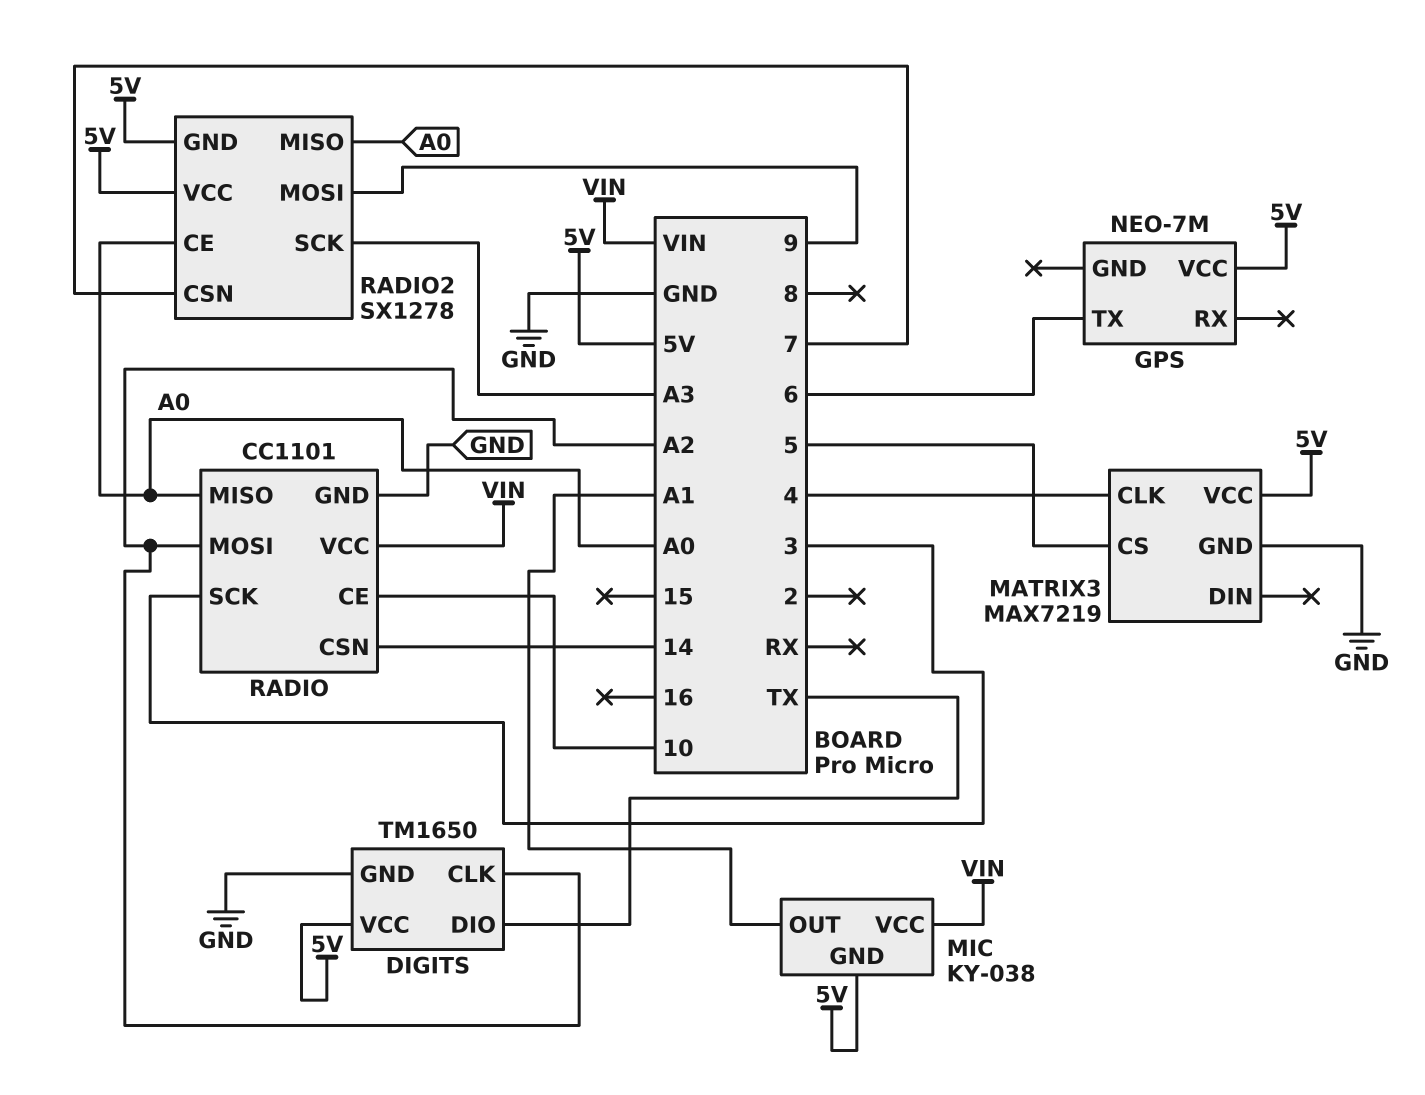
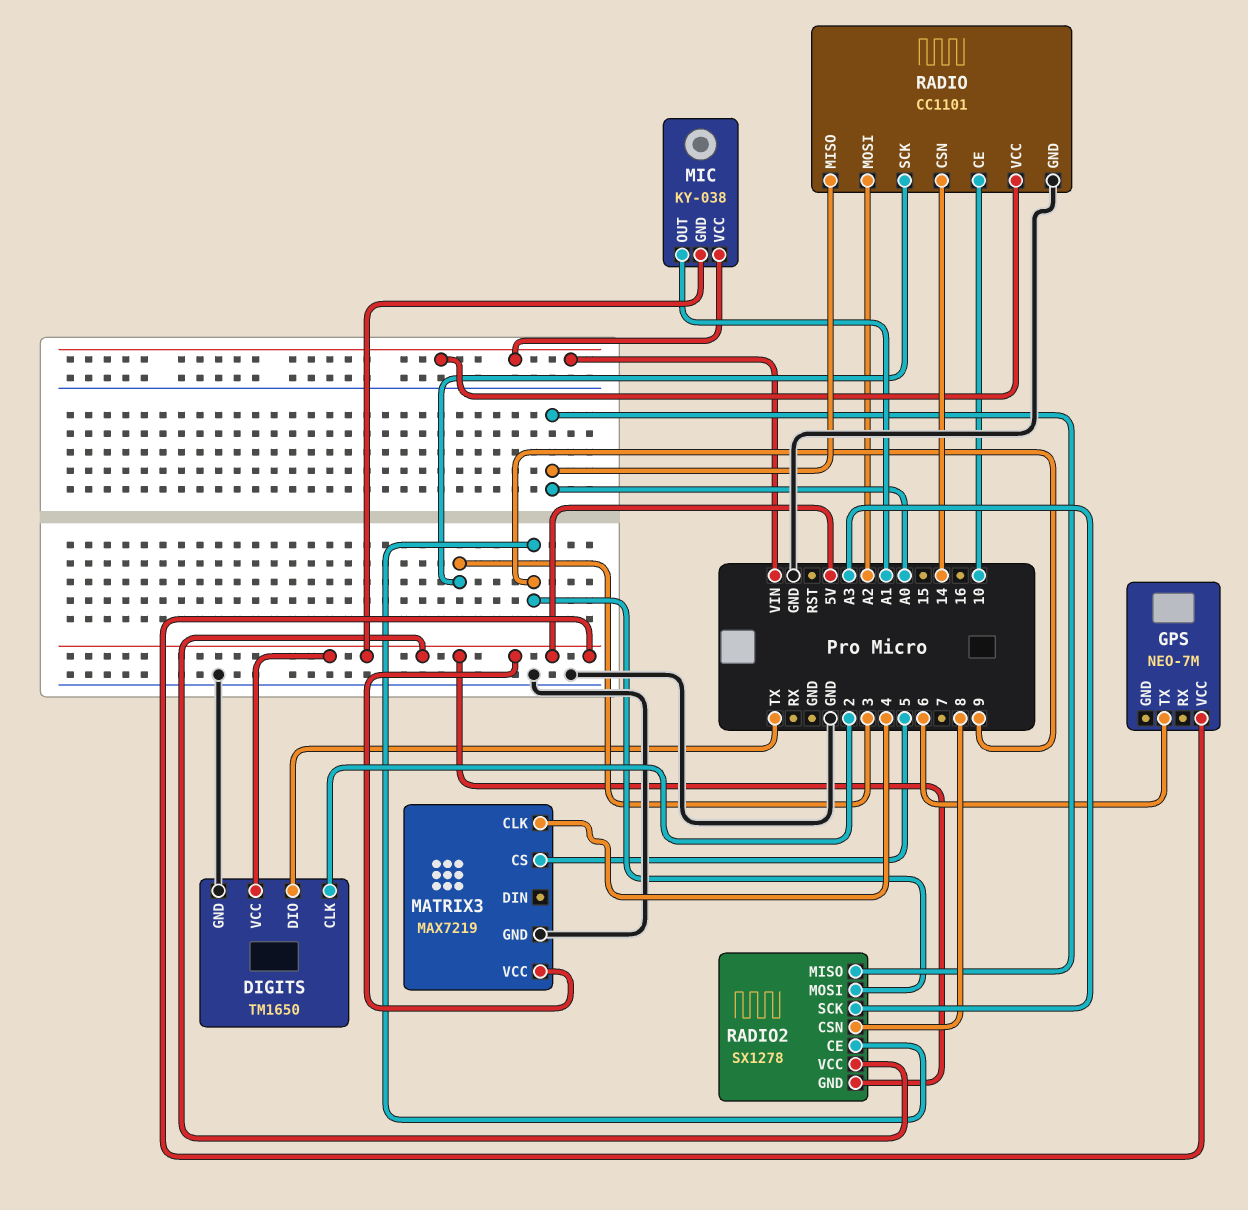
DIGITS pin CLK: A2 -> 2
RADIO2 pin CE: A0 -> 9
RADIO2 pin CSN: 7 -> 8

